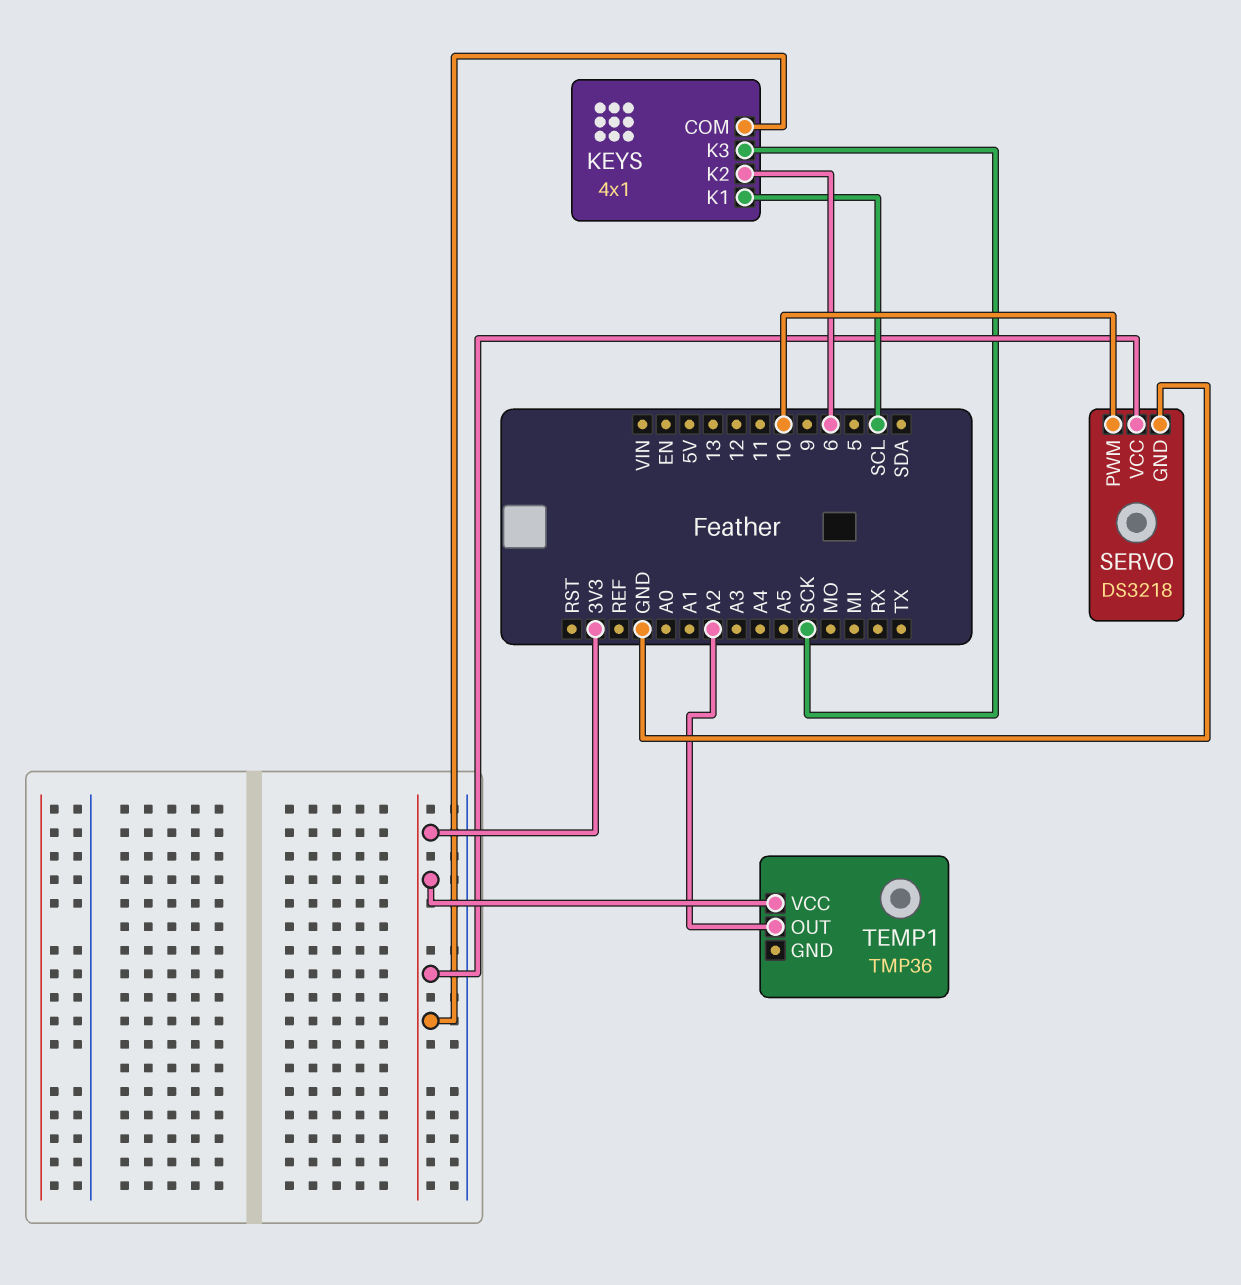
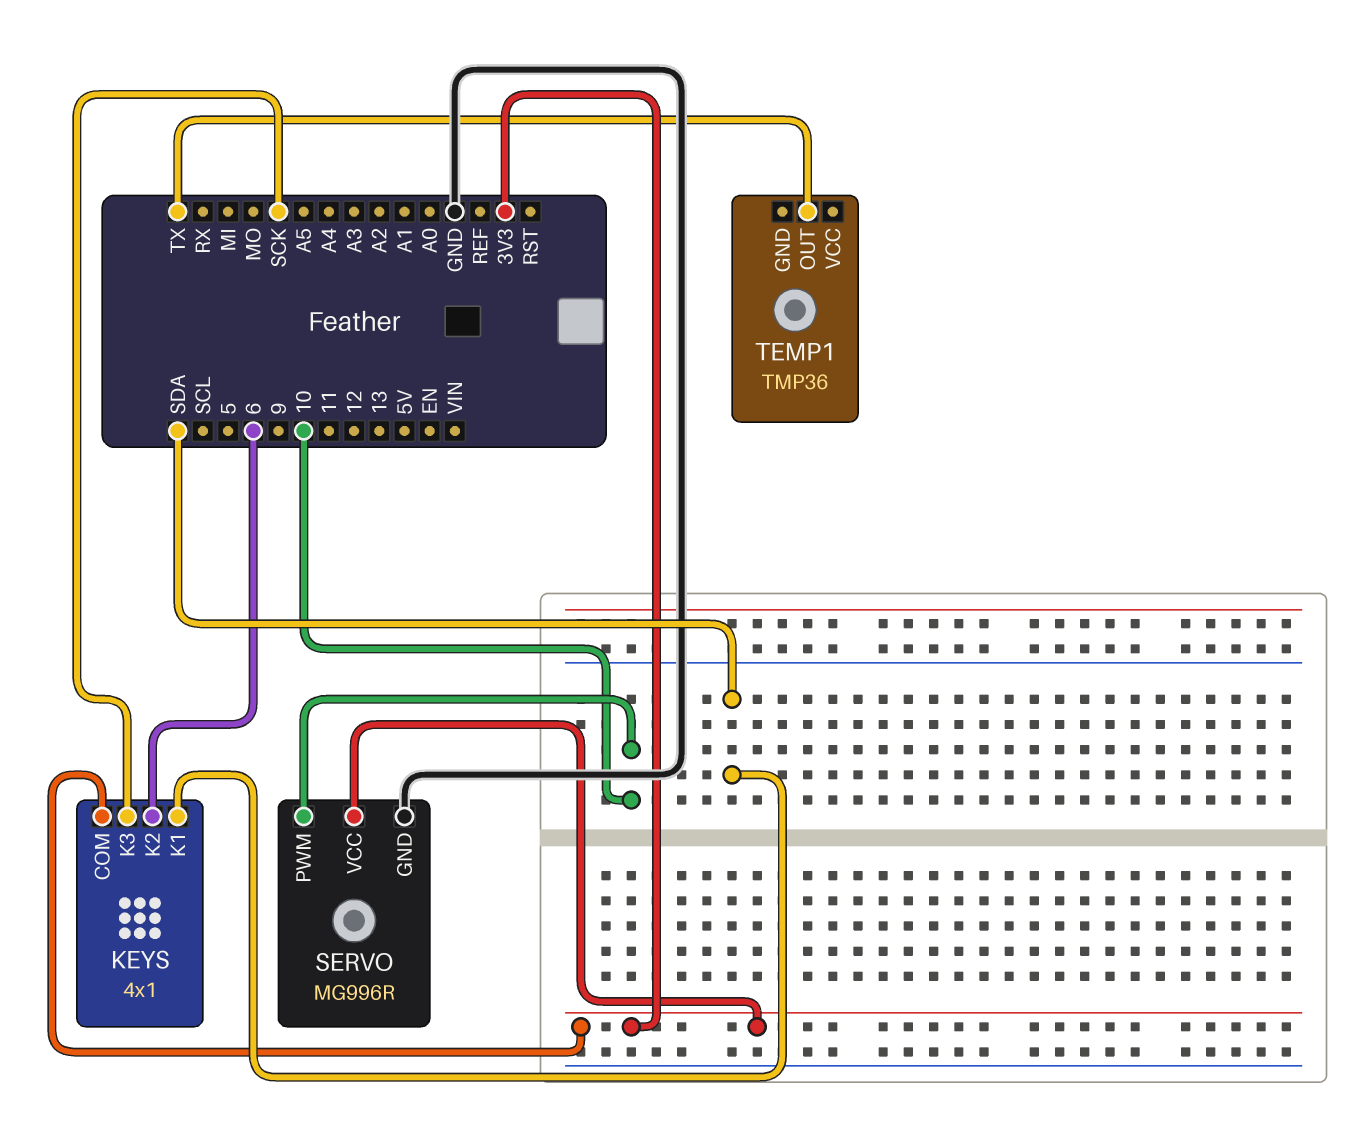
KEYS pin K1: SCL -> SDA
SERVO: DS3218 -> MG996R
TEMP1 pin OUT: A2 -> TX
TEMP1 pin VCC: 3V3 -> none

